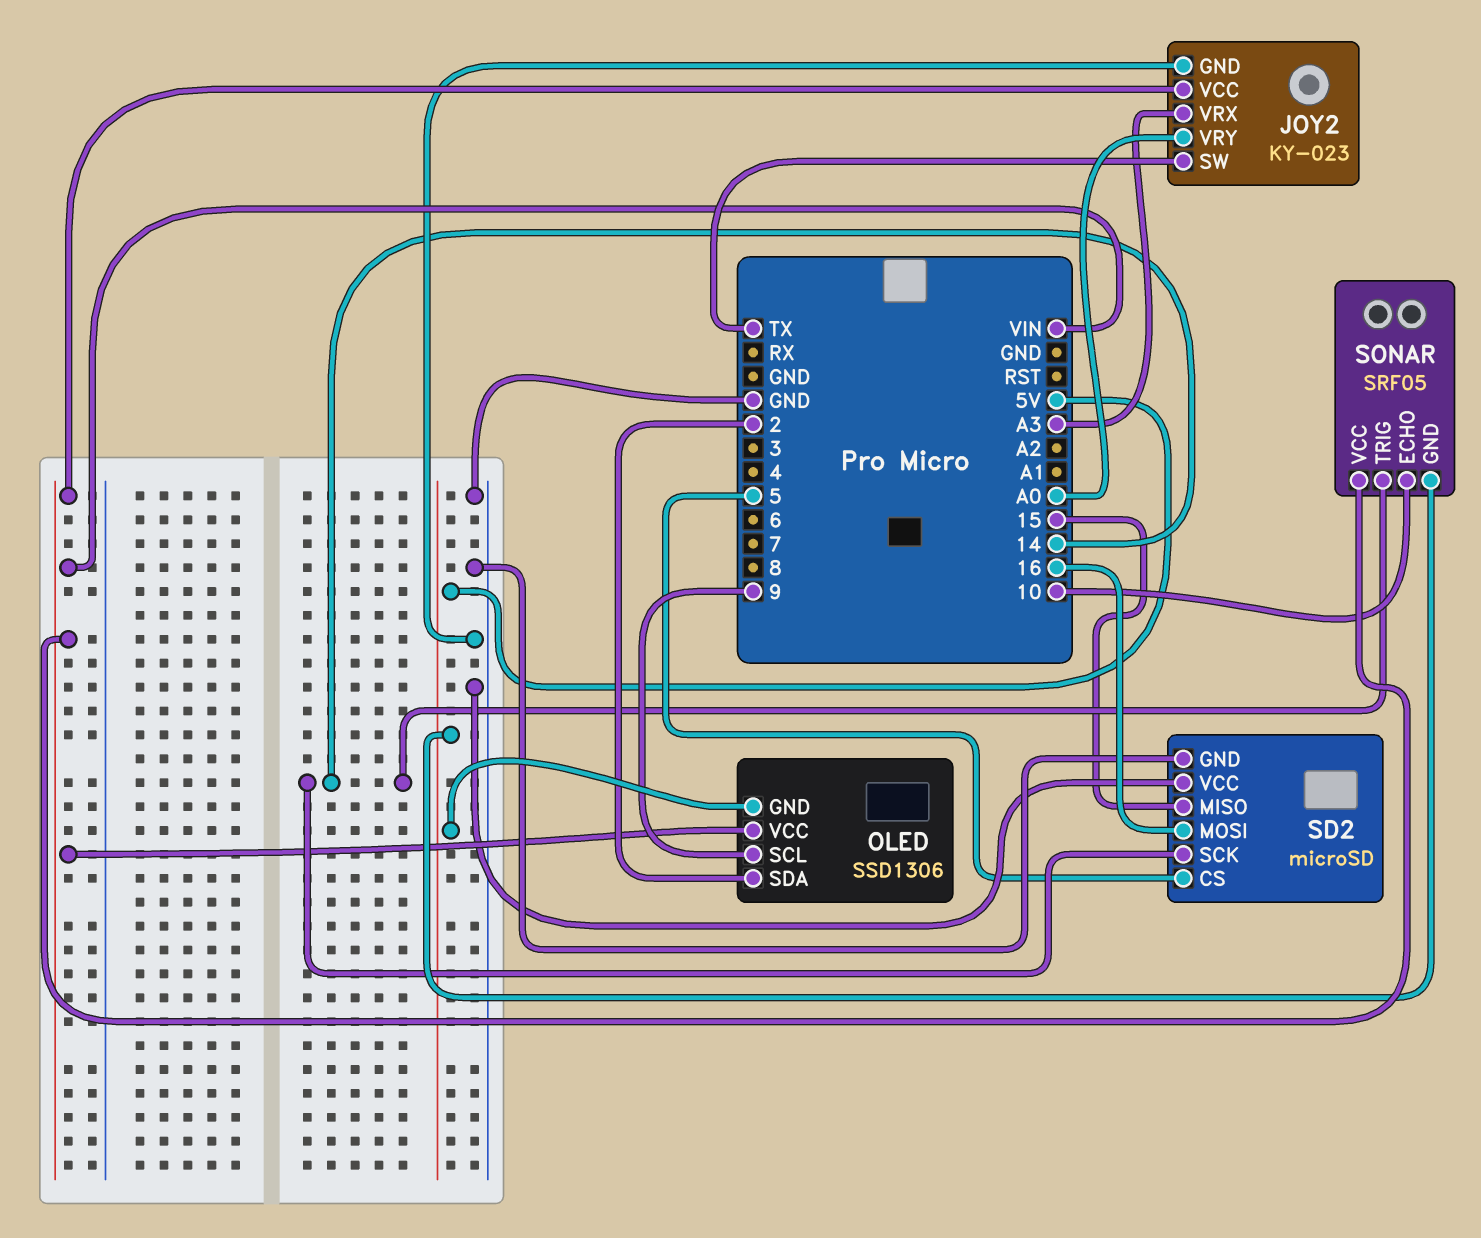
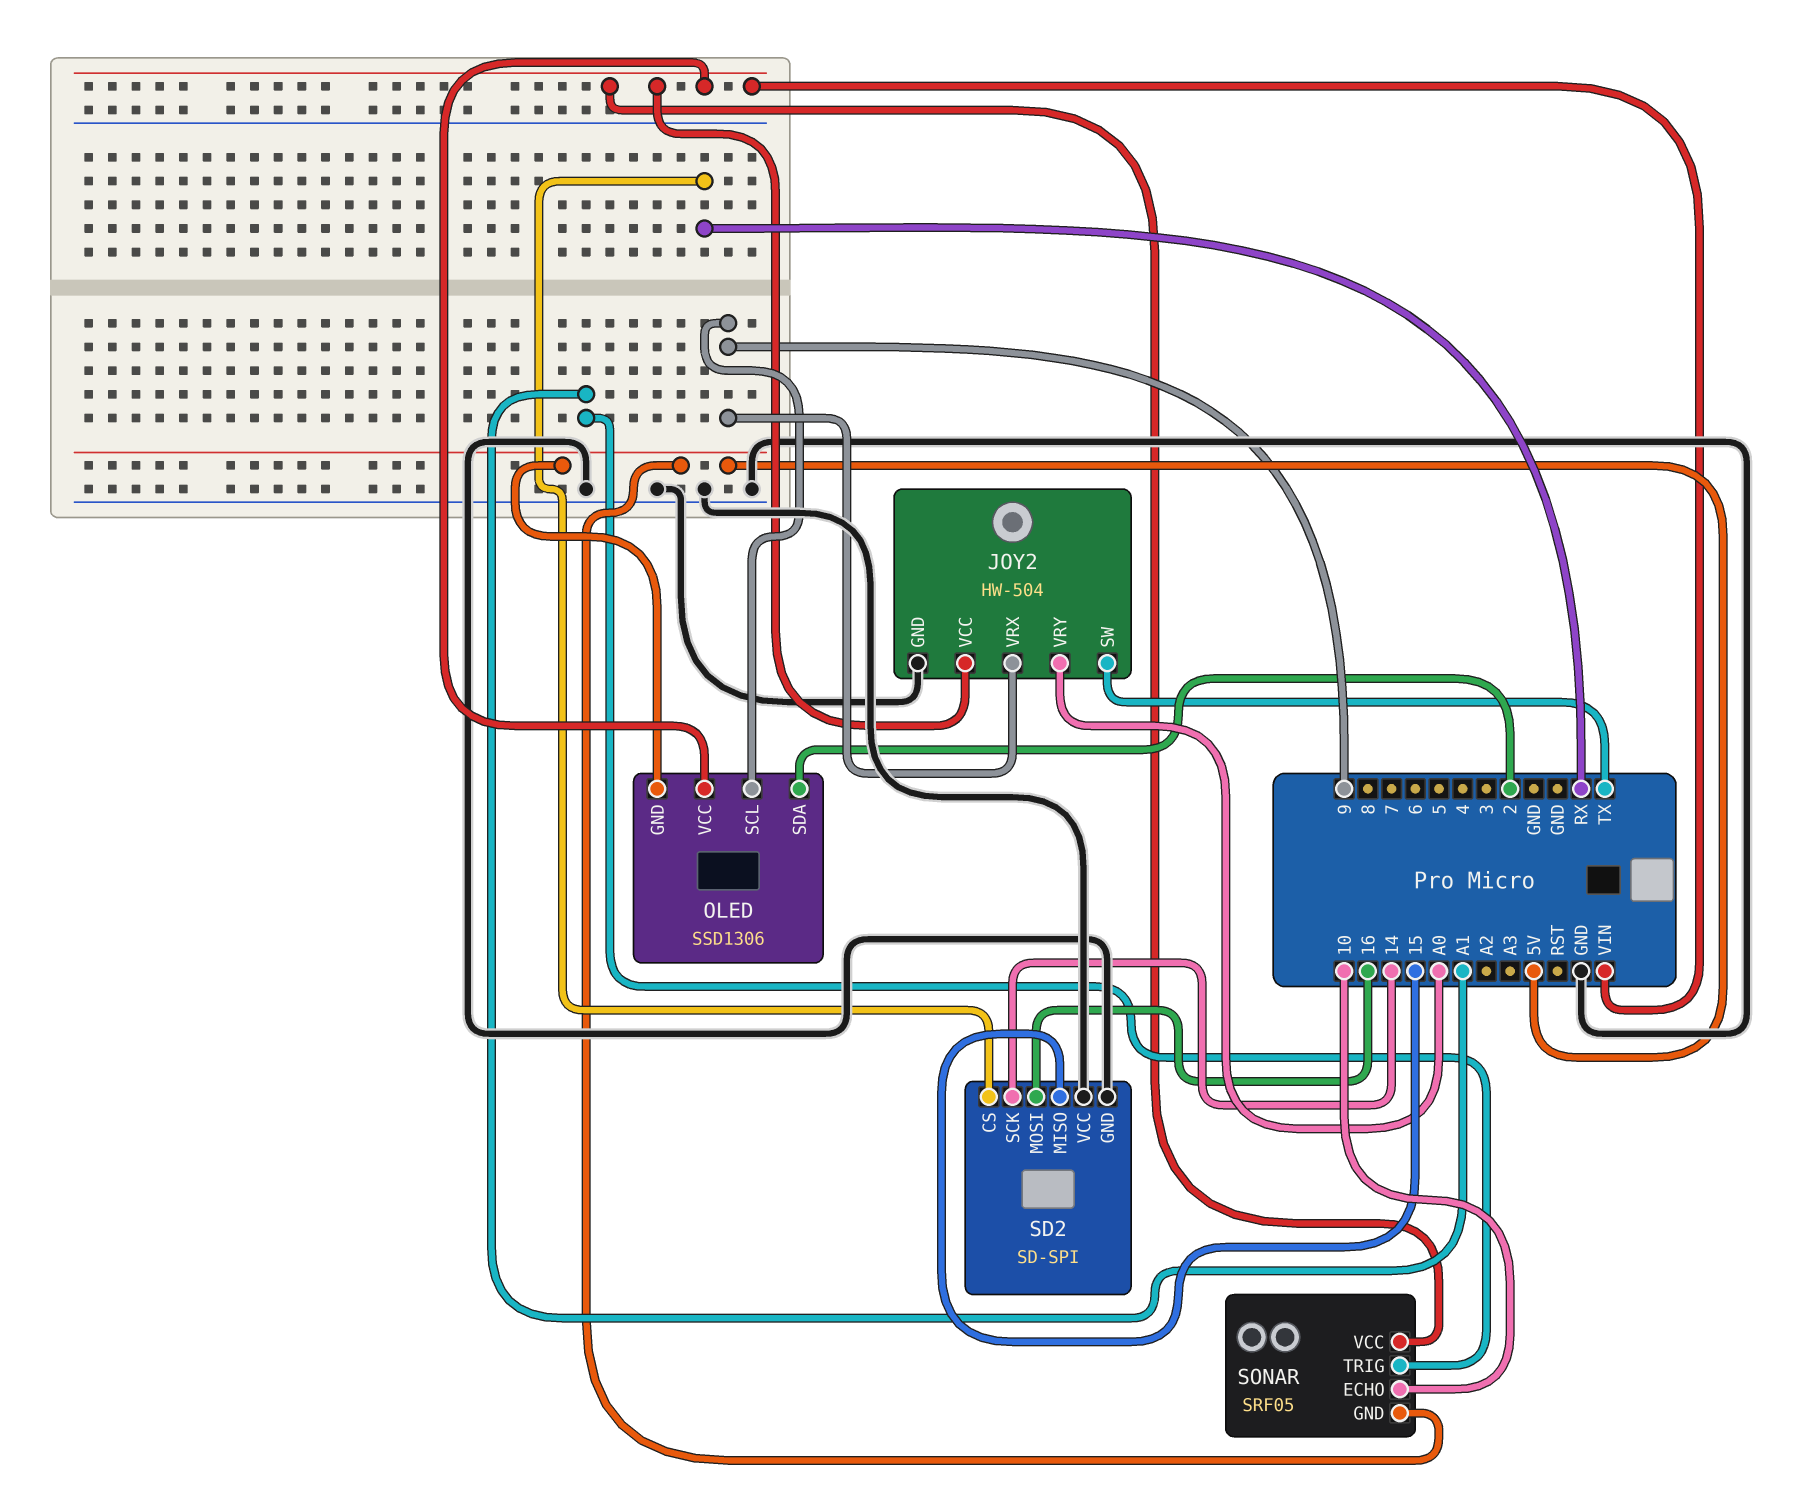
JOY2: KY-023 -> HW-504
JOY2 pin VRX: A3 -> 9
SD2: microSD -> SD-SPI
SD2 pin CS: 5 -> RX
SONAR pin TRIG: 14 -> A1

